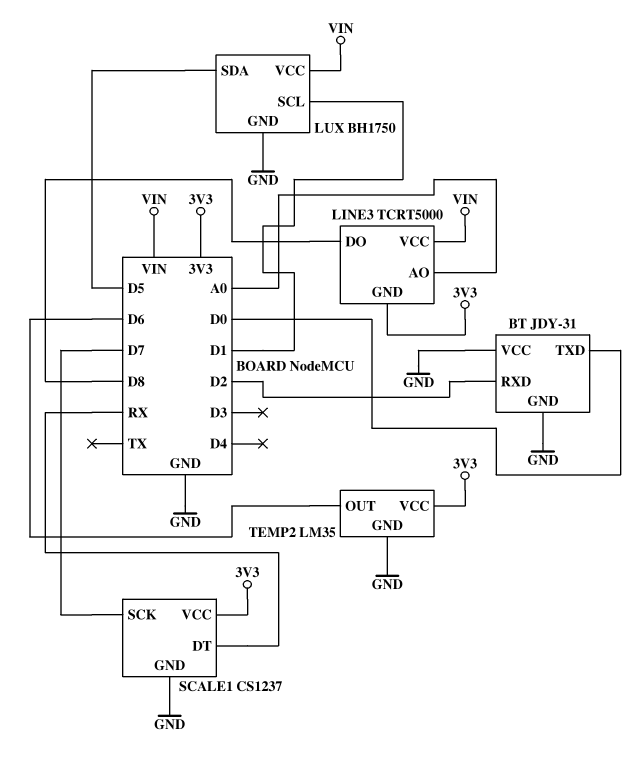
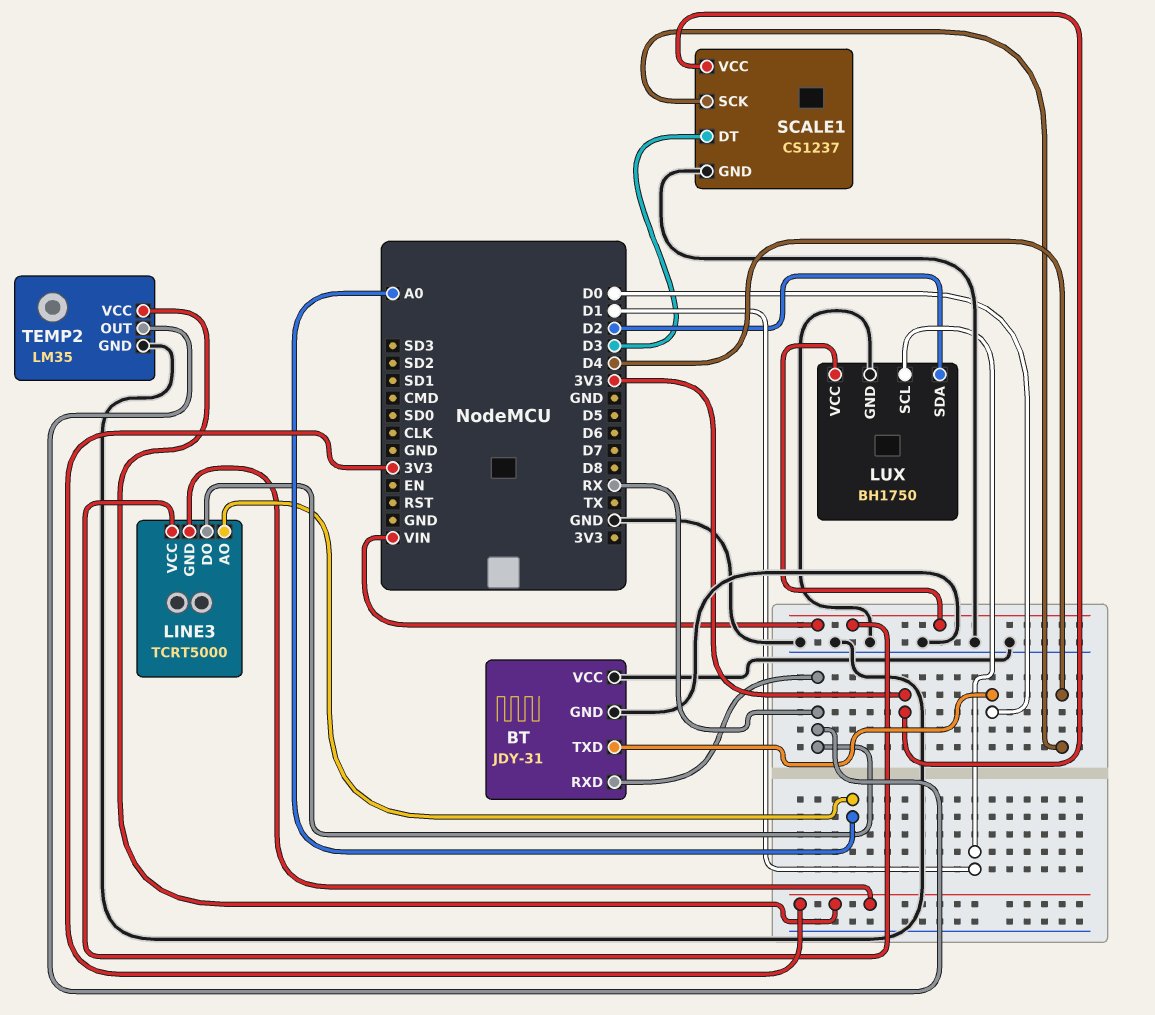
BT pin RXD: D2 -> RX
LINE3 pin DO: D8 -> RX
LUX pin SDA: D5 -> D2
SCALE1 pin DT: RX -> D3
SCALE1 pin SCK: D7 -> D4
TEMP2 pin OUT: D6 -> RX

